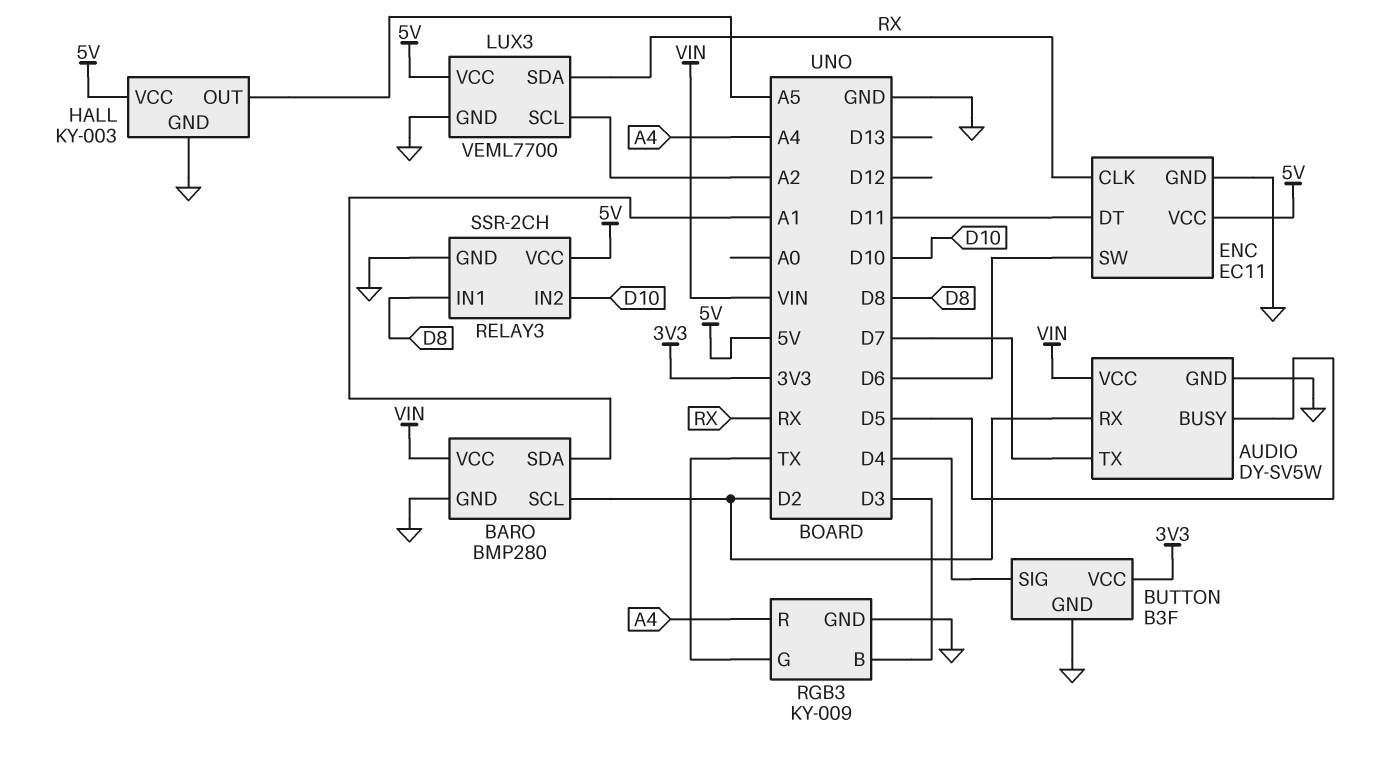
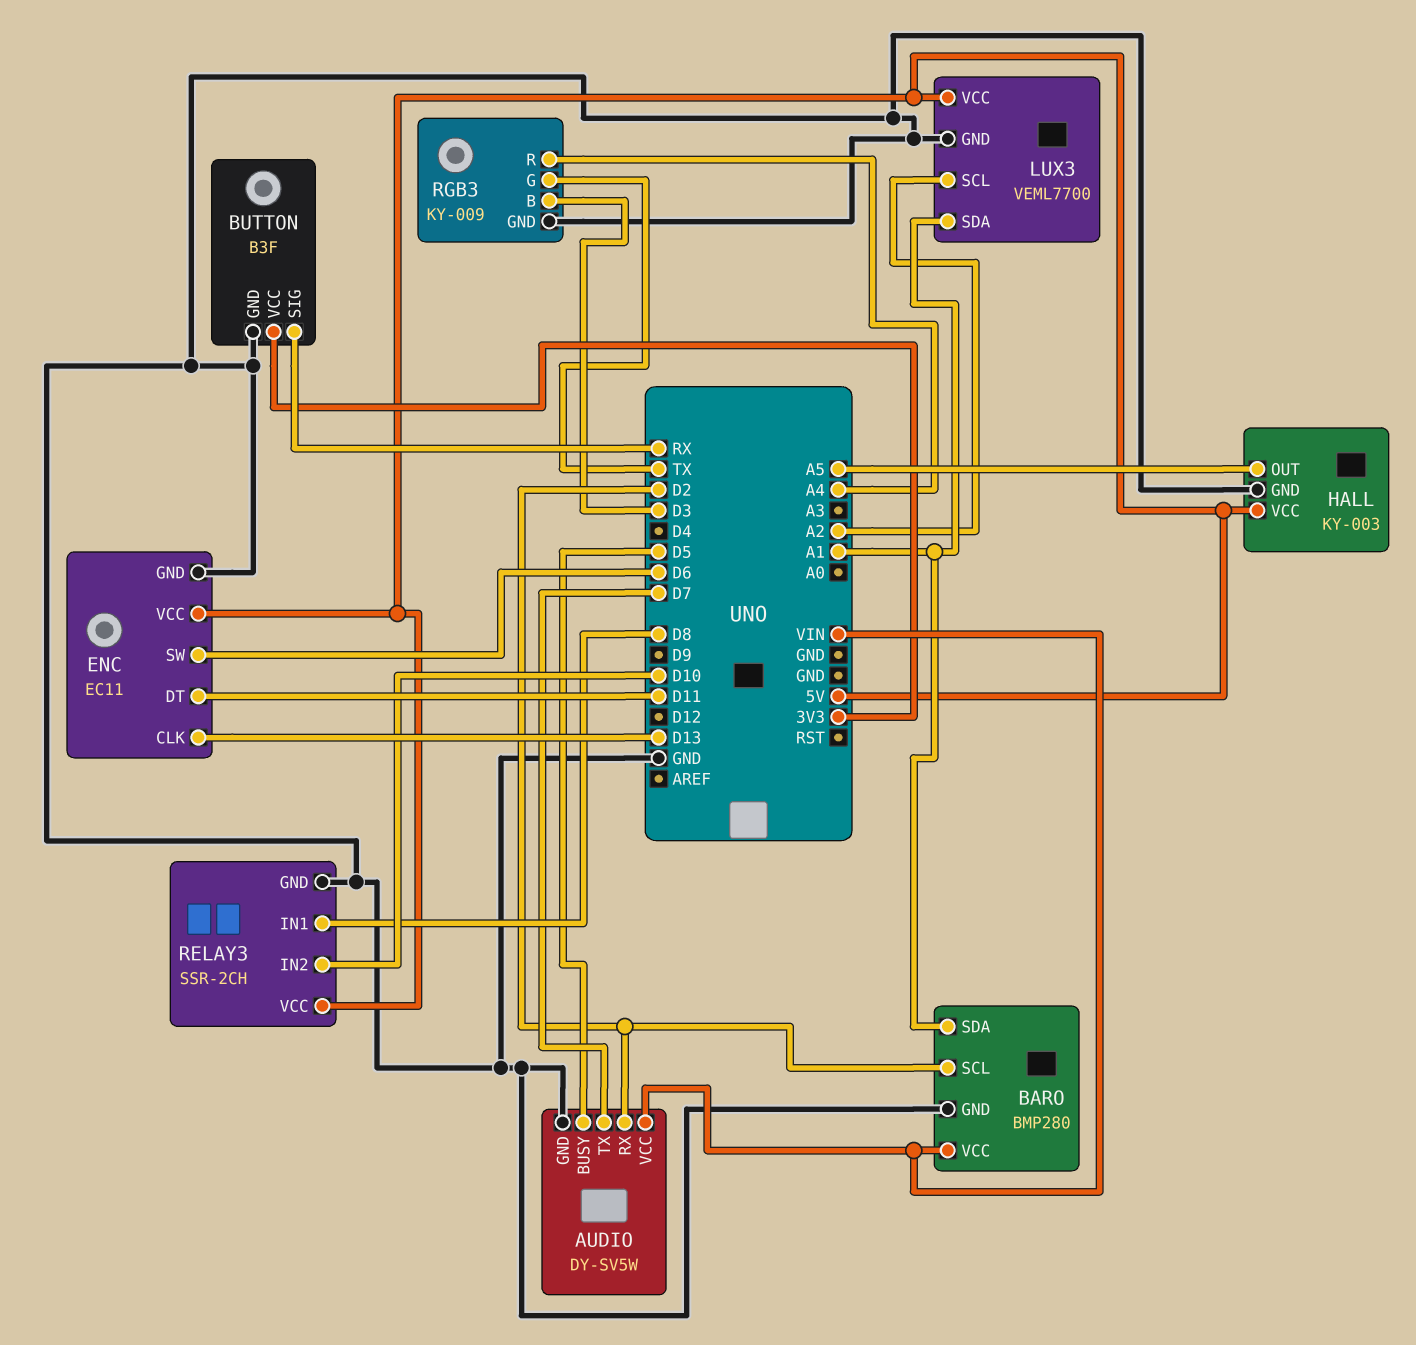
BUTTON pin SIG: D4 -> RX
ENC pin CLK: RX -> D13
LUX3 pin SDA: RX -> A1

